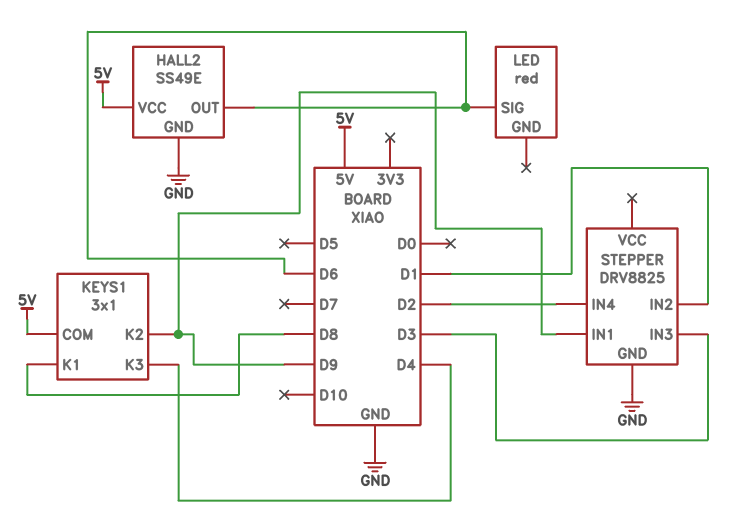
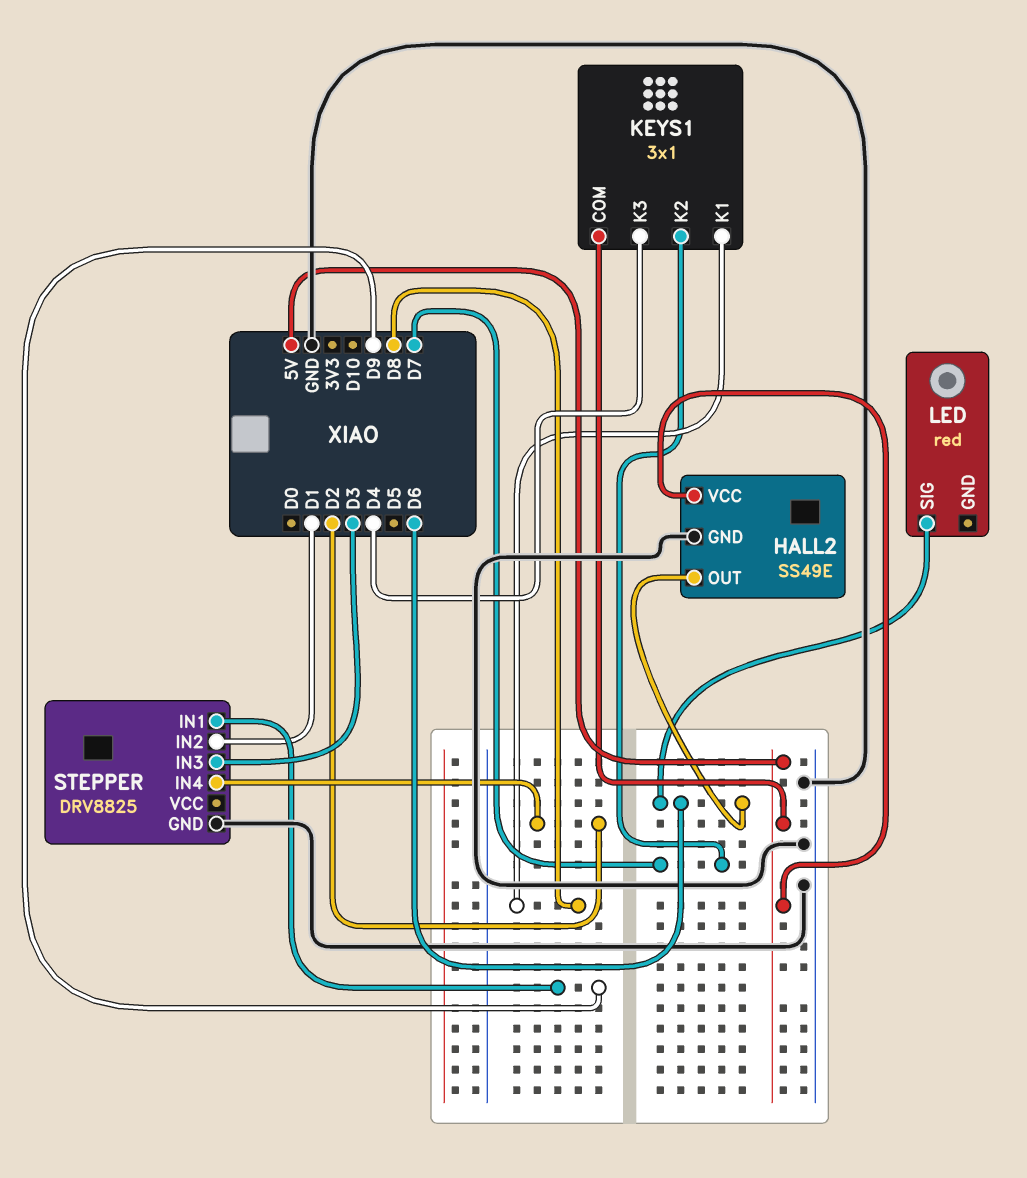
KEYS1 pin K2: D9 -> D7

